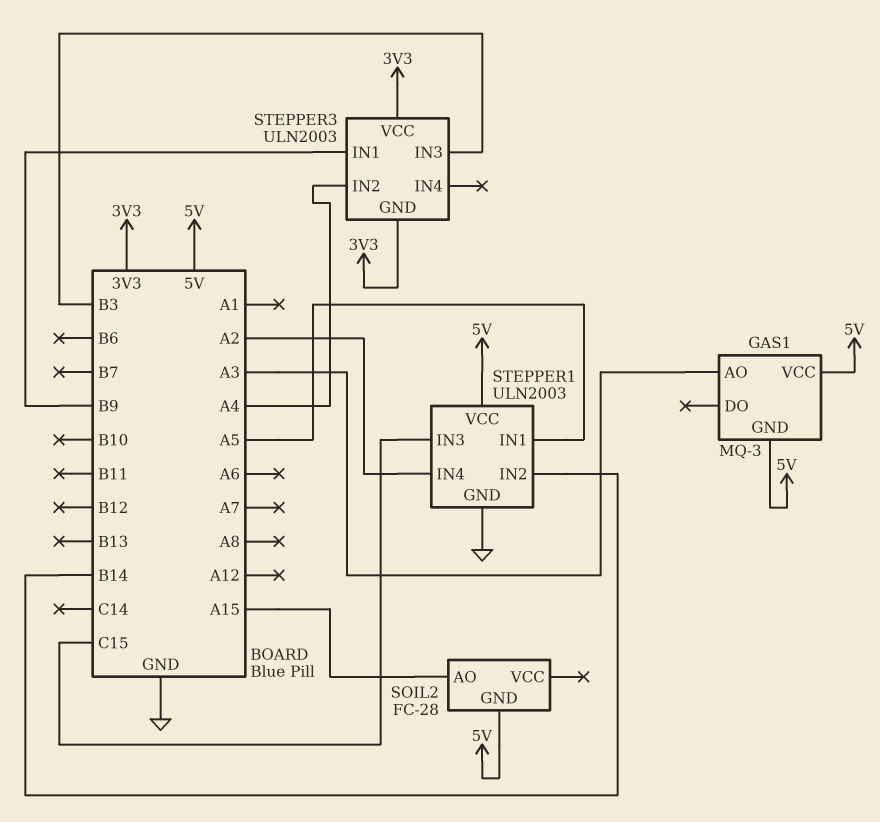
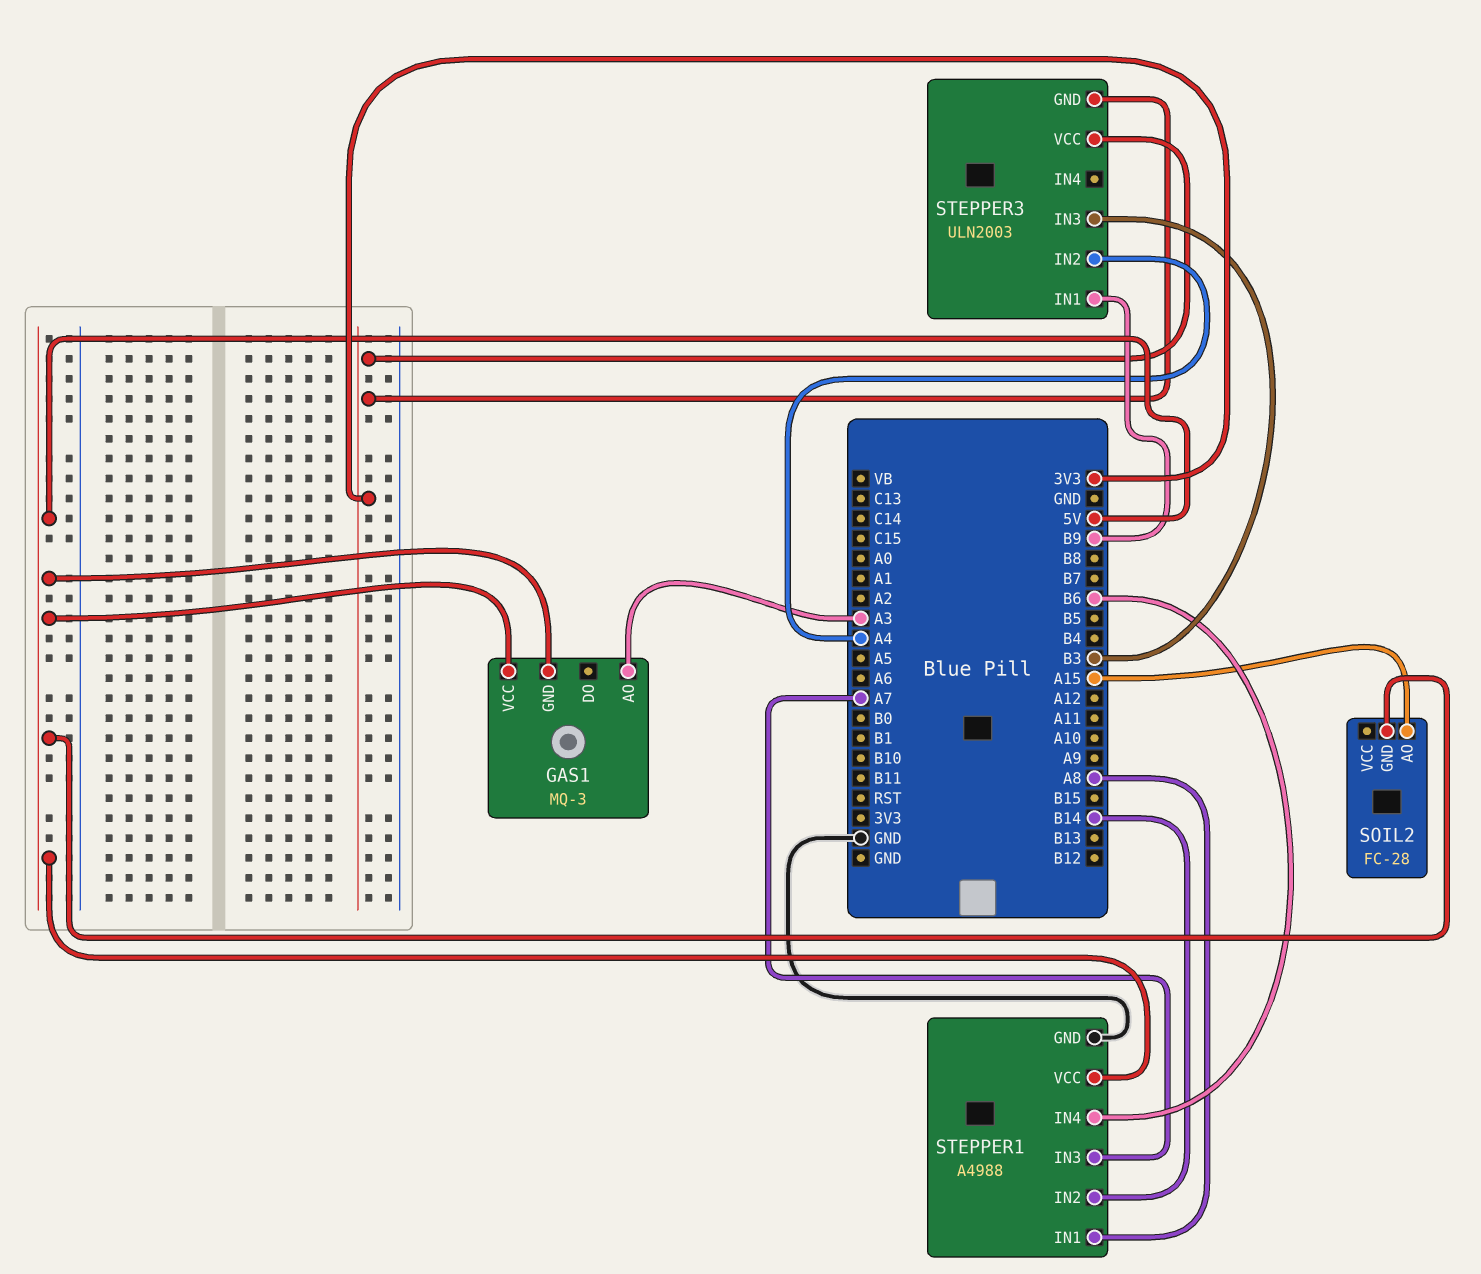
STEPPER1: ULN2003 -> A4988
STEPPER1 pin IN1: A5 -> A8
STEPPER1 pin IN3: C15 -> A7
STEPPER1 pin IN4: A2 -> B6

